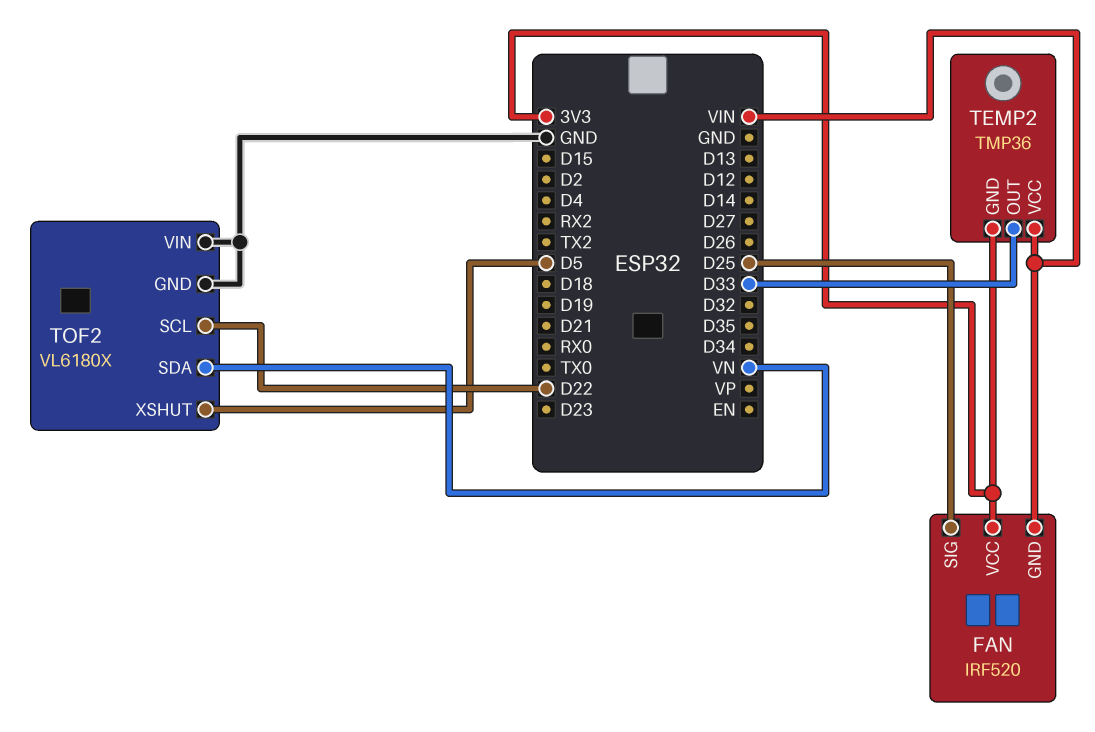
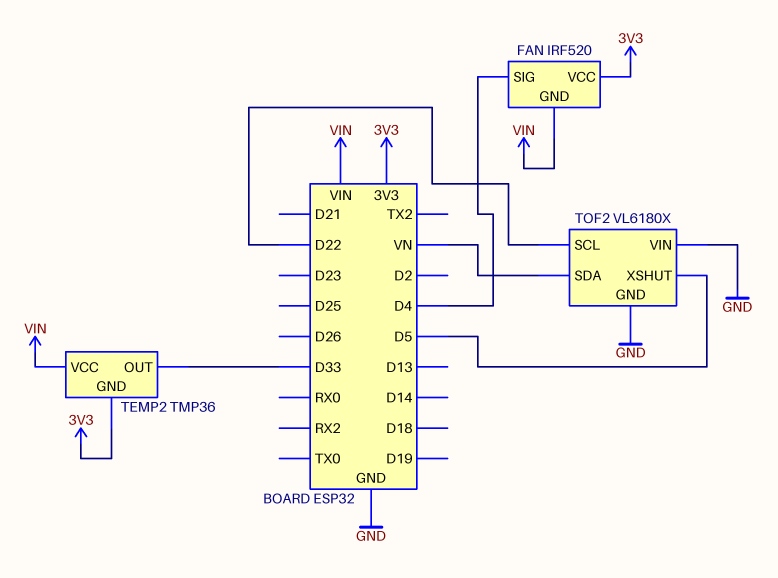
FAN pin SIG: D25 -> D4

